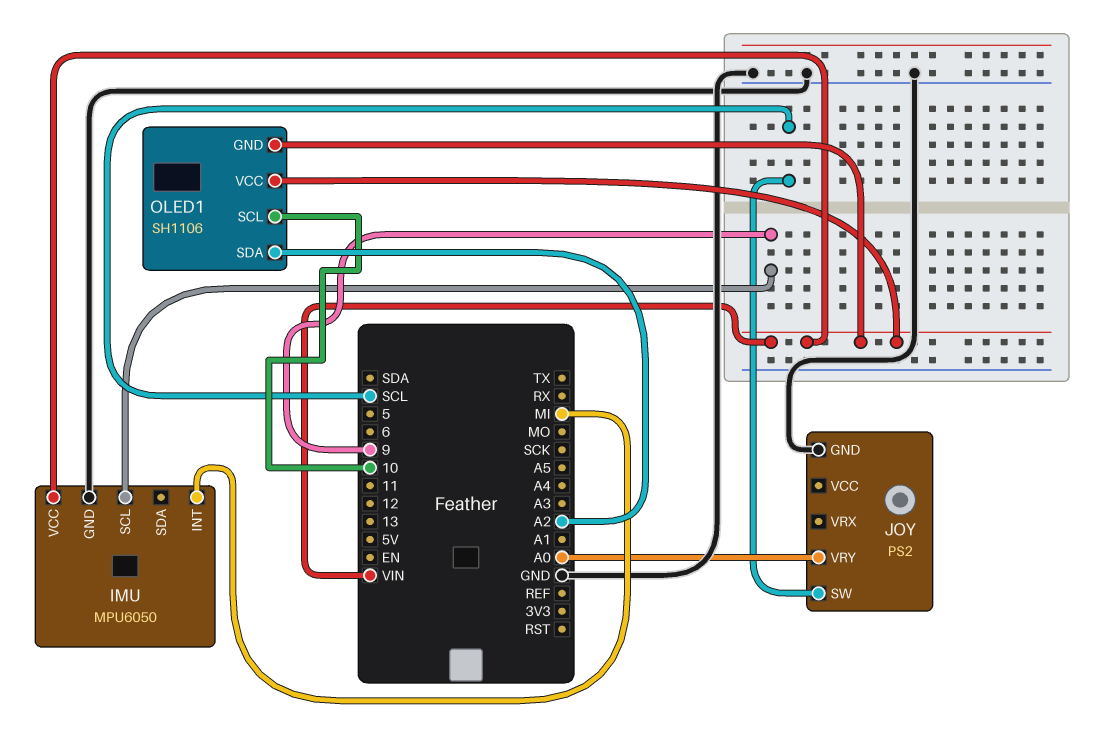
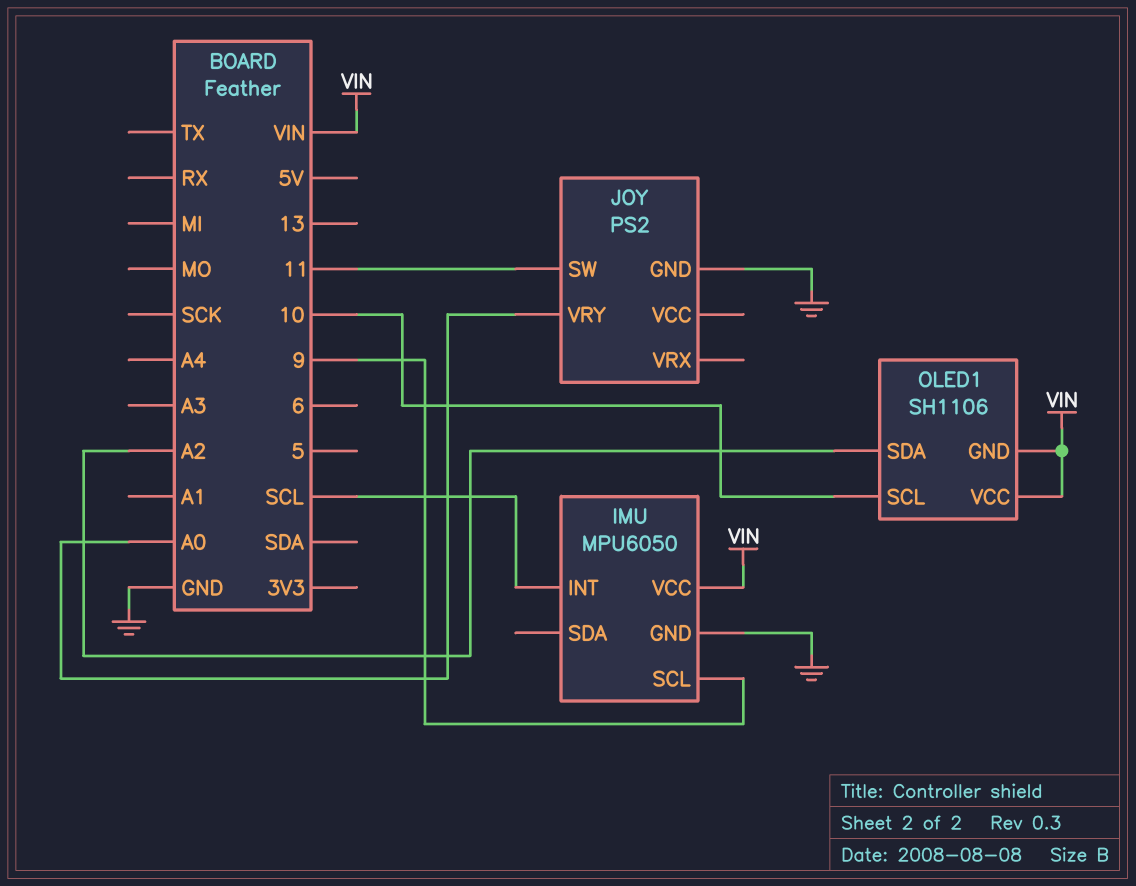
IMU pin INT: MI -> SCL
JOY pin SW: SCL -> 11

